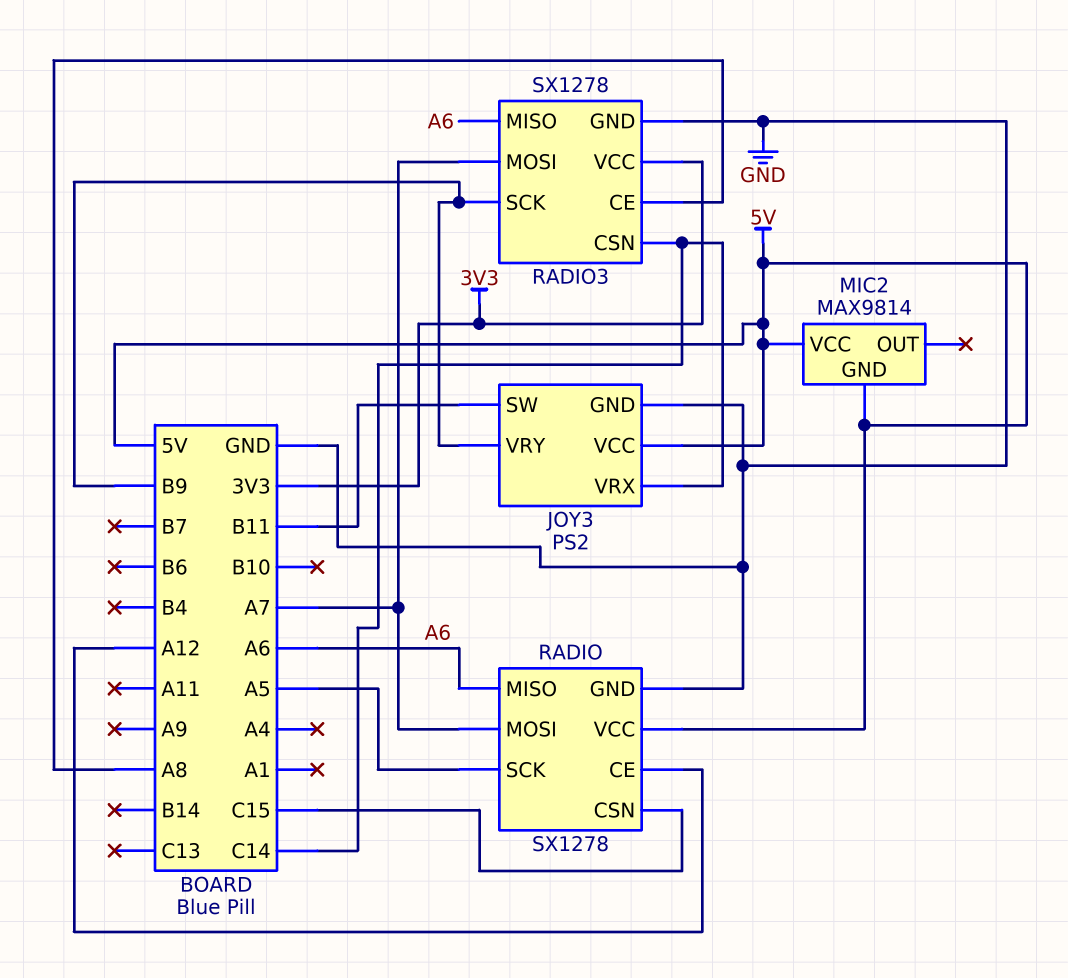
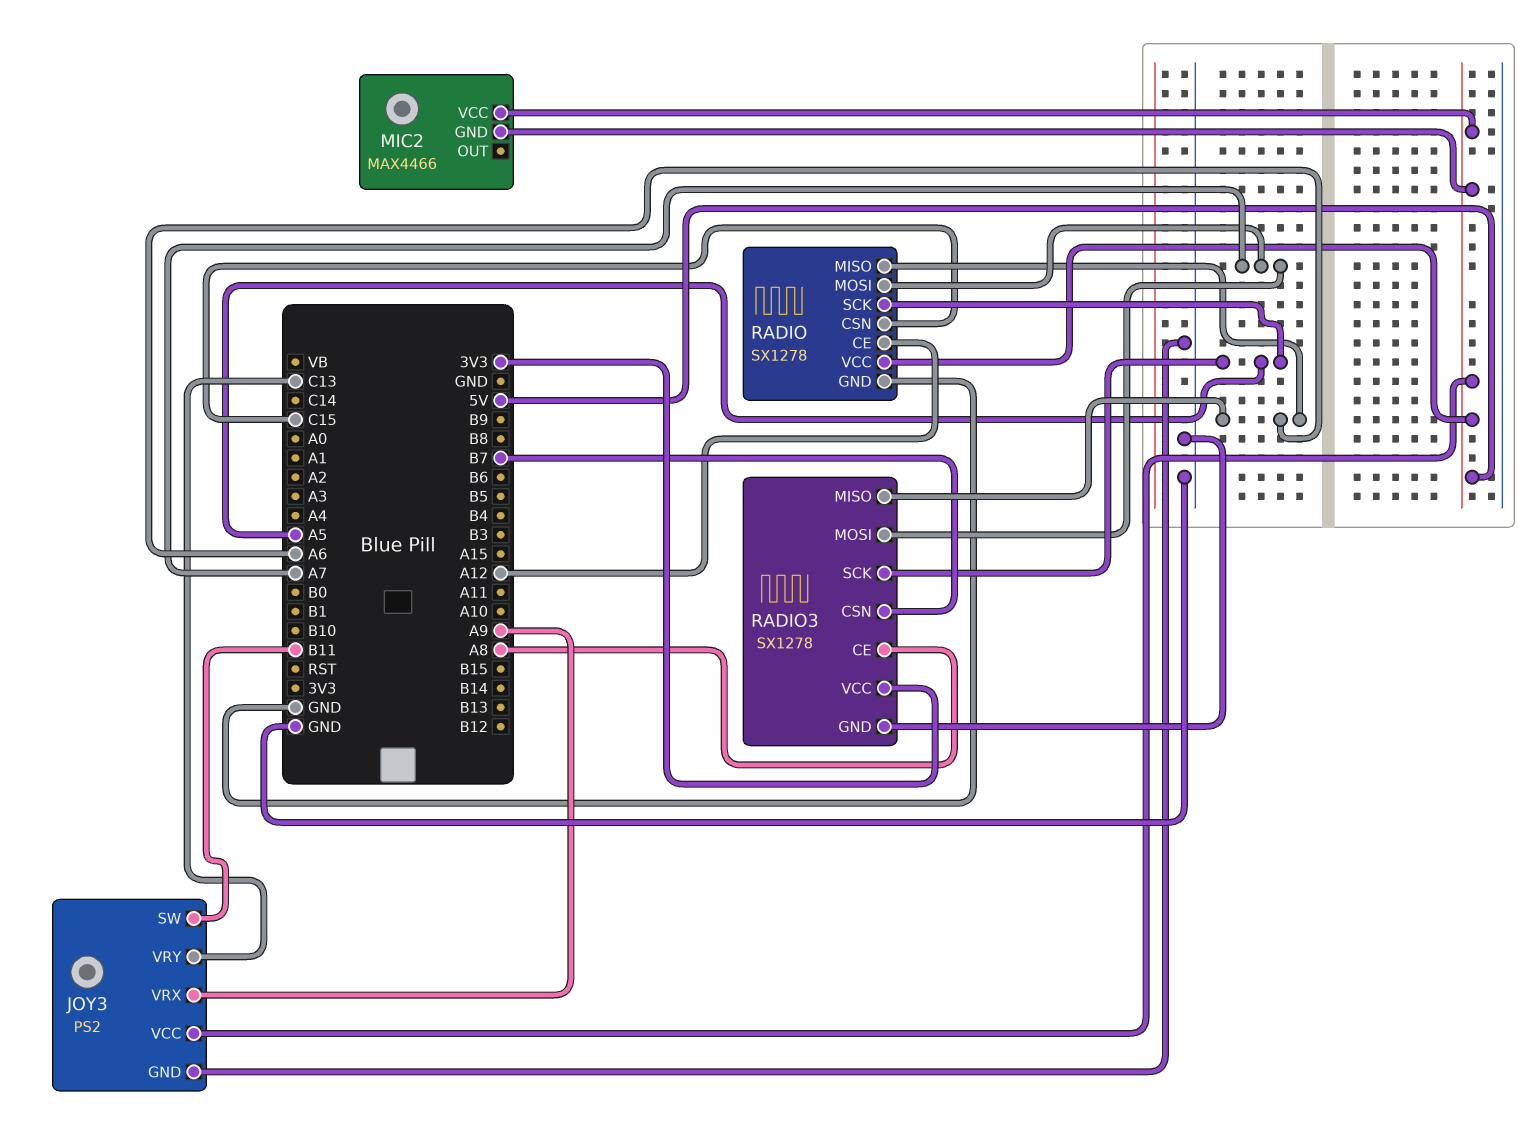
JOY3 pin VRX: C14 -> A9
JOY3 pin VRY: B9 -> C13
MIC2: MAX9814 -> MAX4466
RADIO3 pin CSN: C14 -> B7
RADIO3 pin SCK: B9 -> A5

